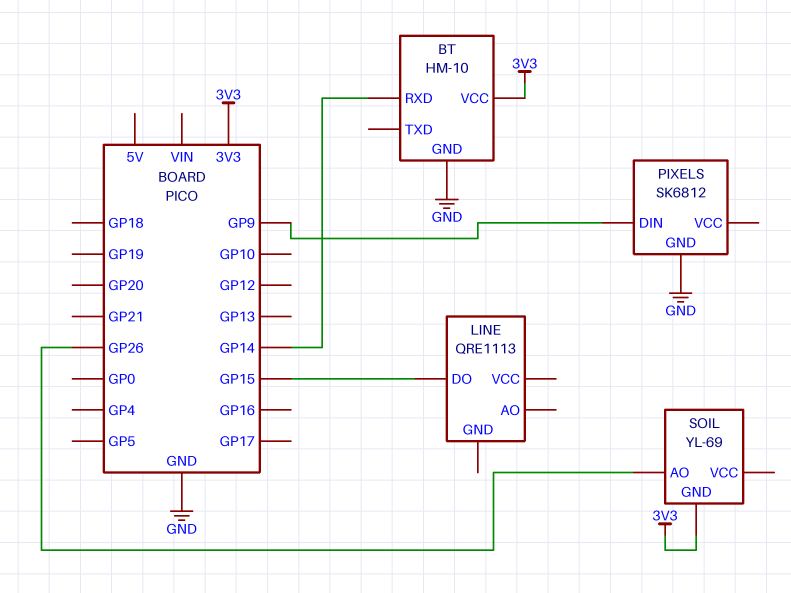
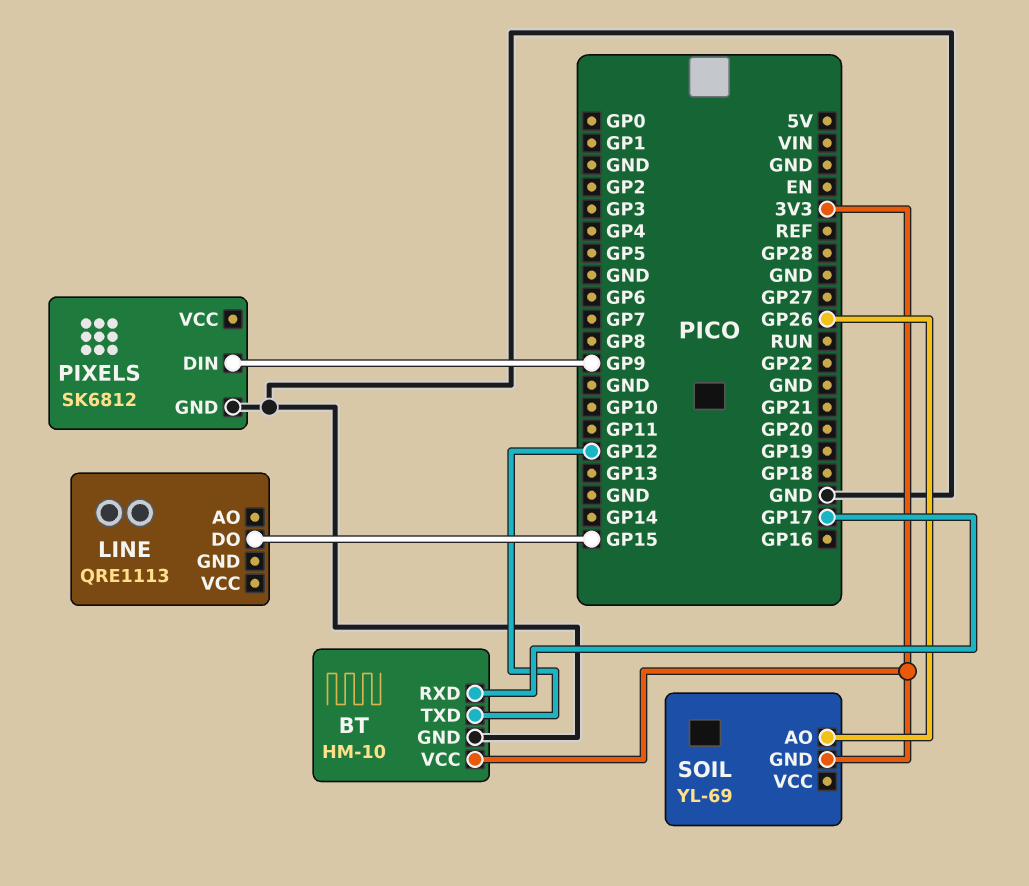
BT pin RXD: GP14 -> GP17
BT pin TXD: none -> GP12

